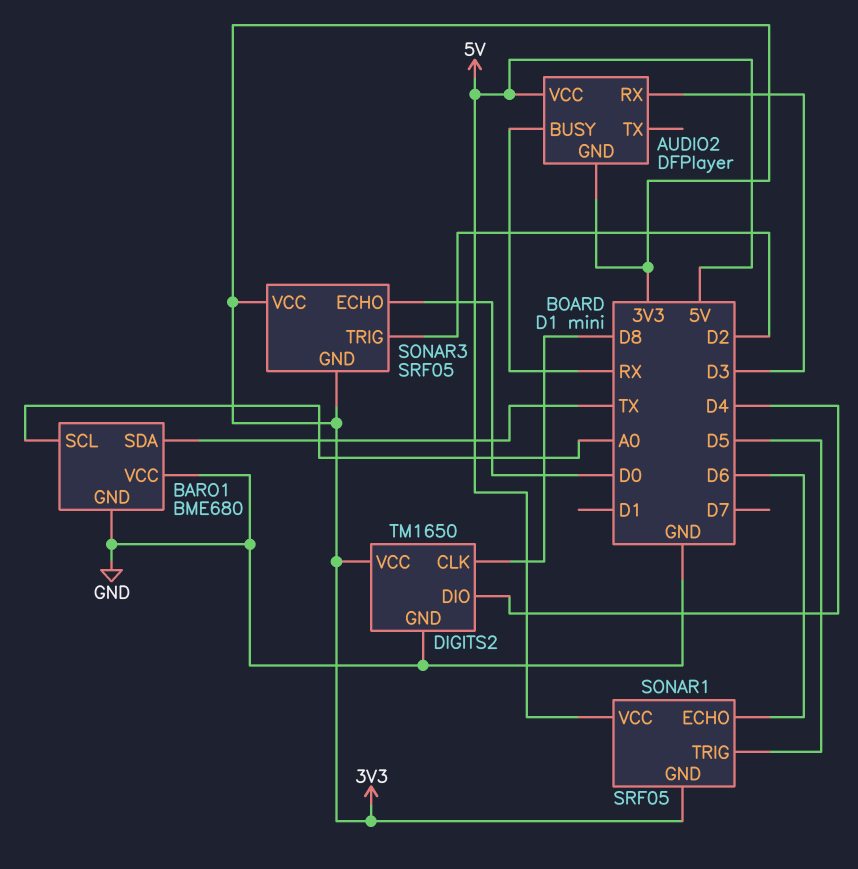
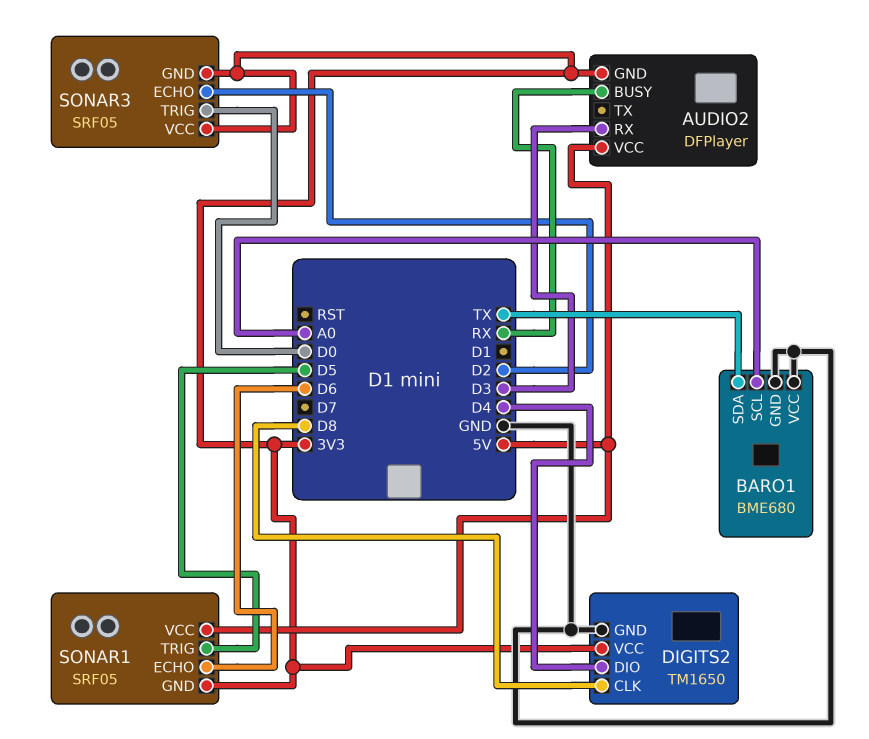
SONAR3 pin ECHO: D0 -> D2
SONAR3 pin TRIG: D2 -> D0

